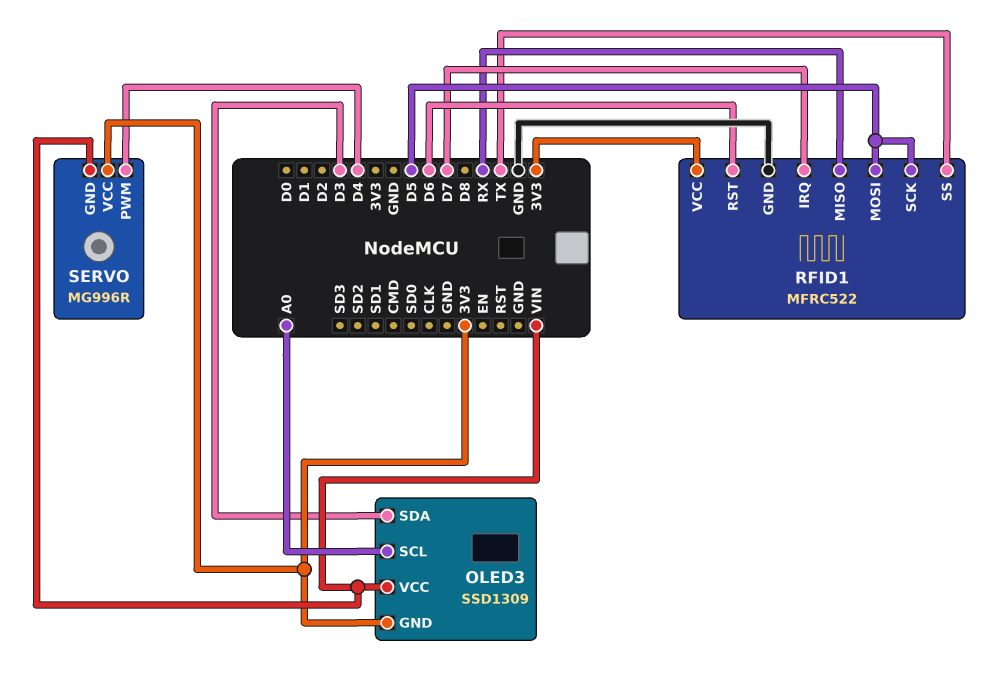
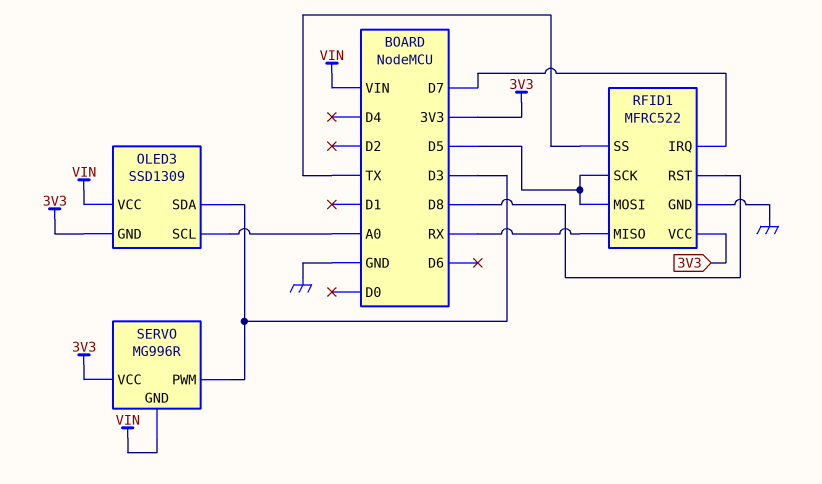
RFID1 pin RST: D6 -> D8
SERVO pin PWM: D4 -> D3

